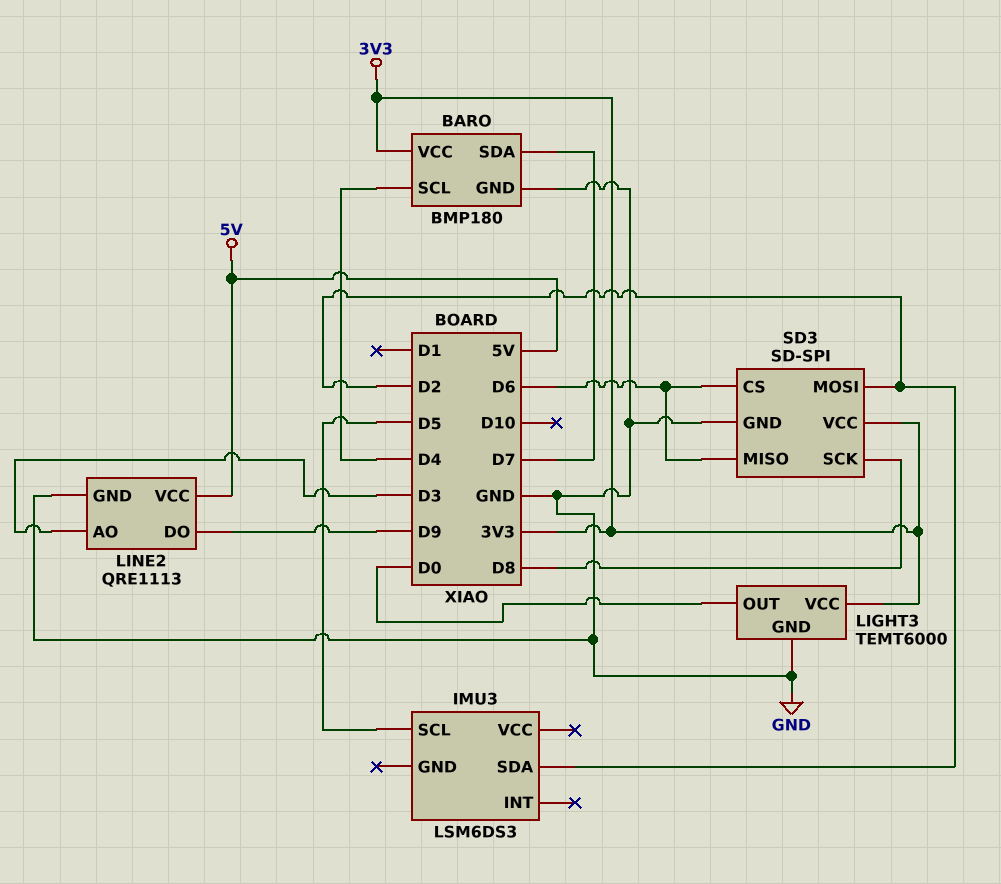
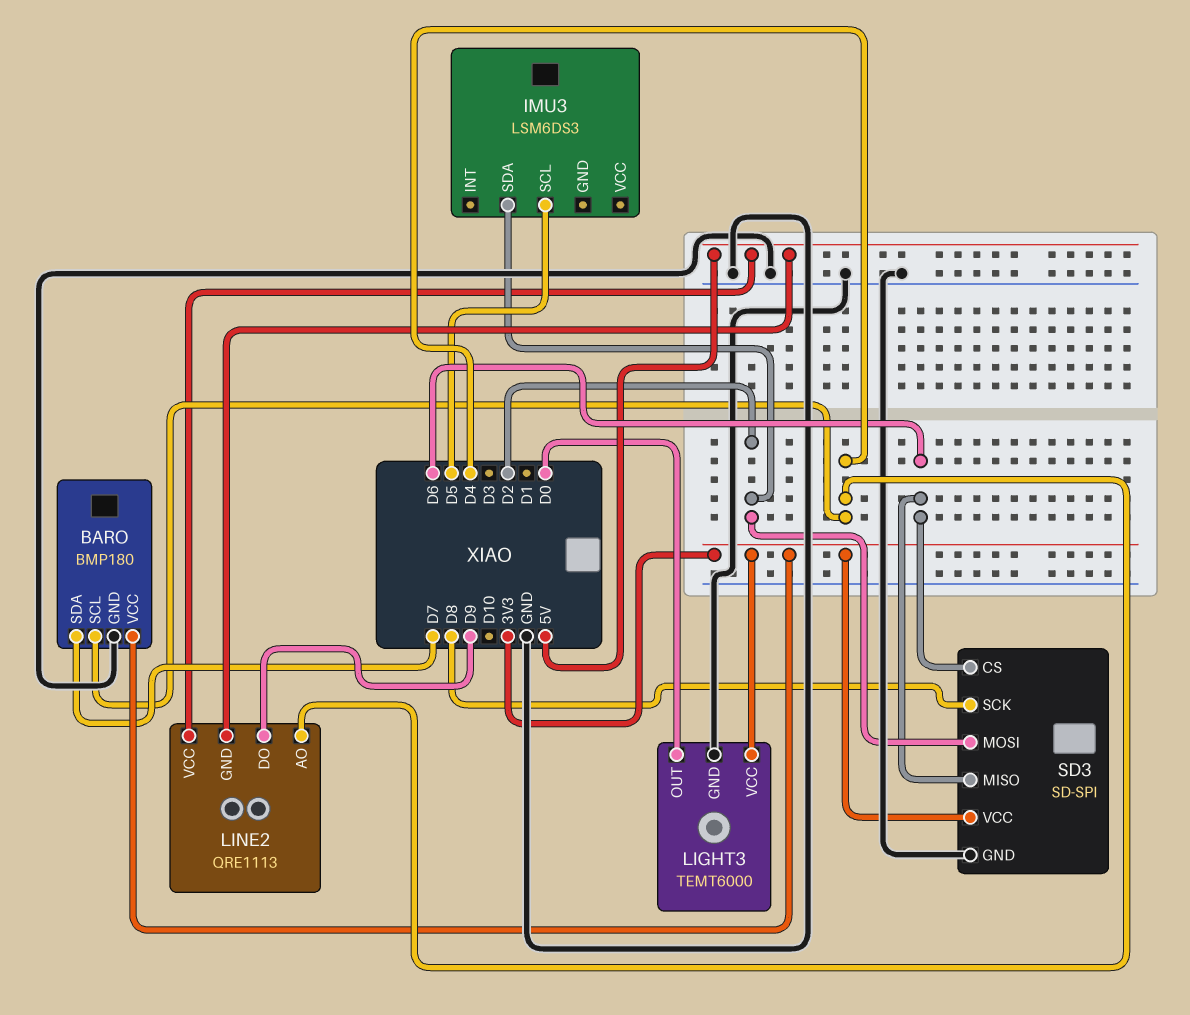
LINE2 pin AO: D3 -> D4
LINE2 pin GND: GND -> 5V

